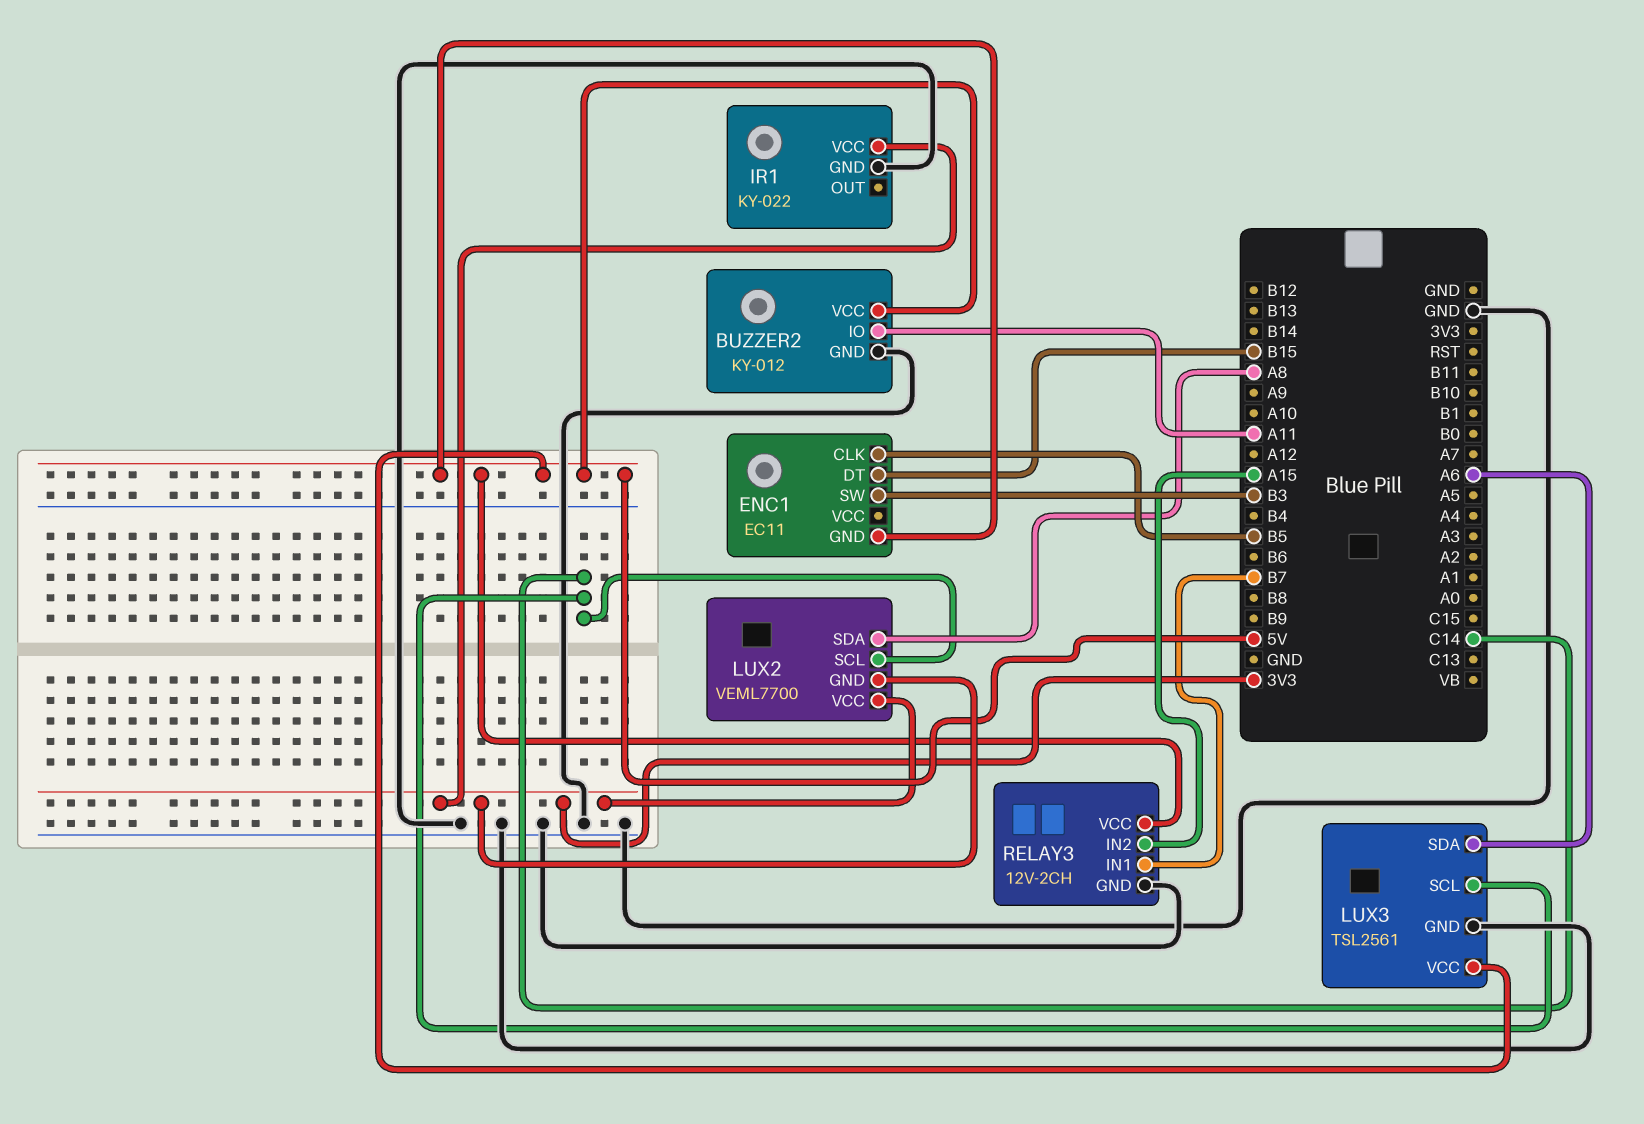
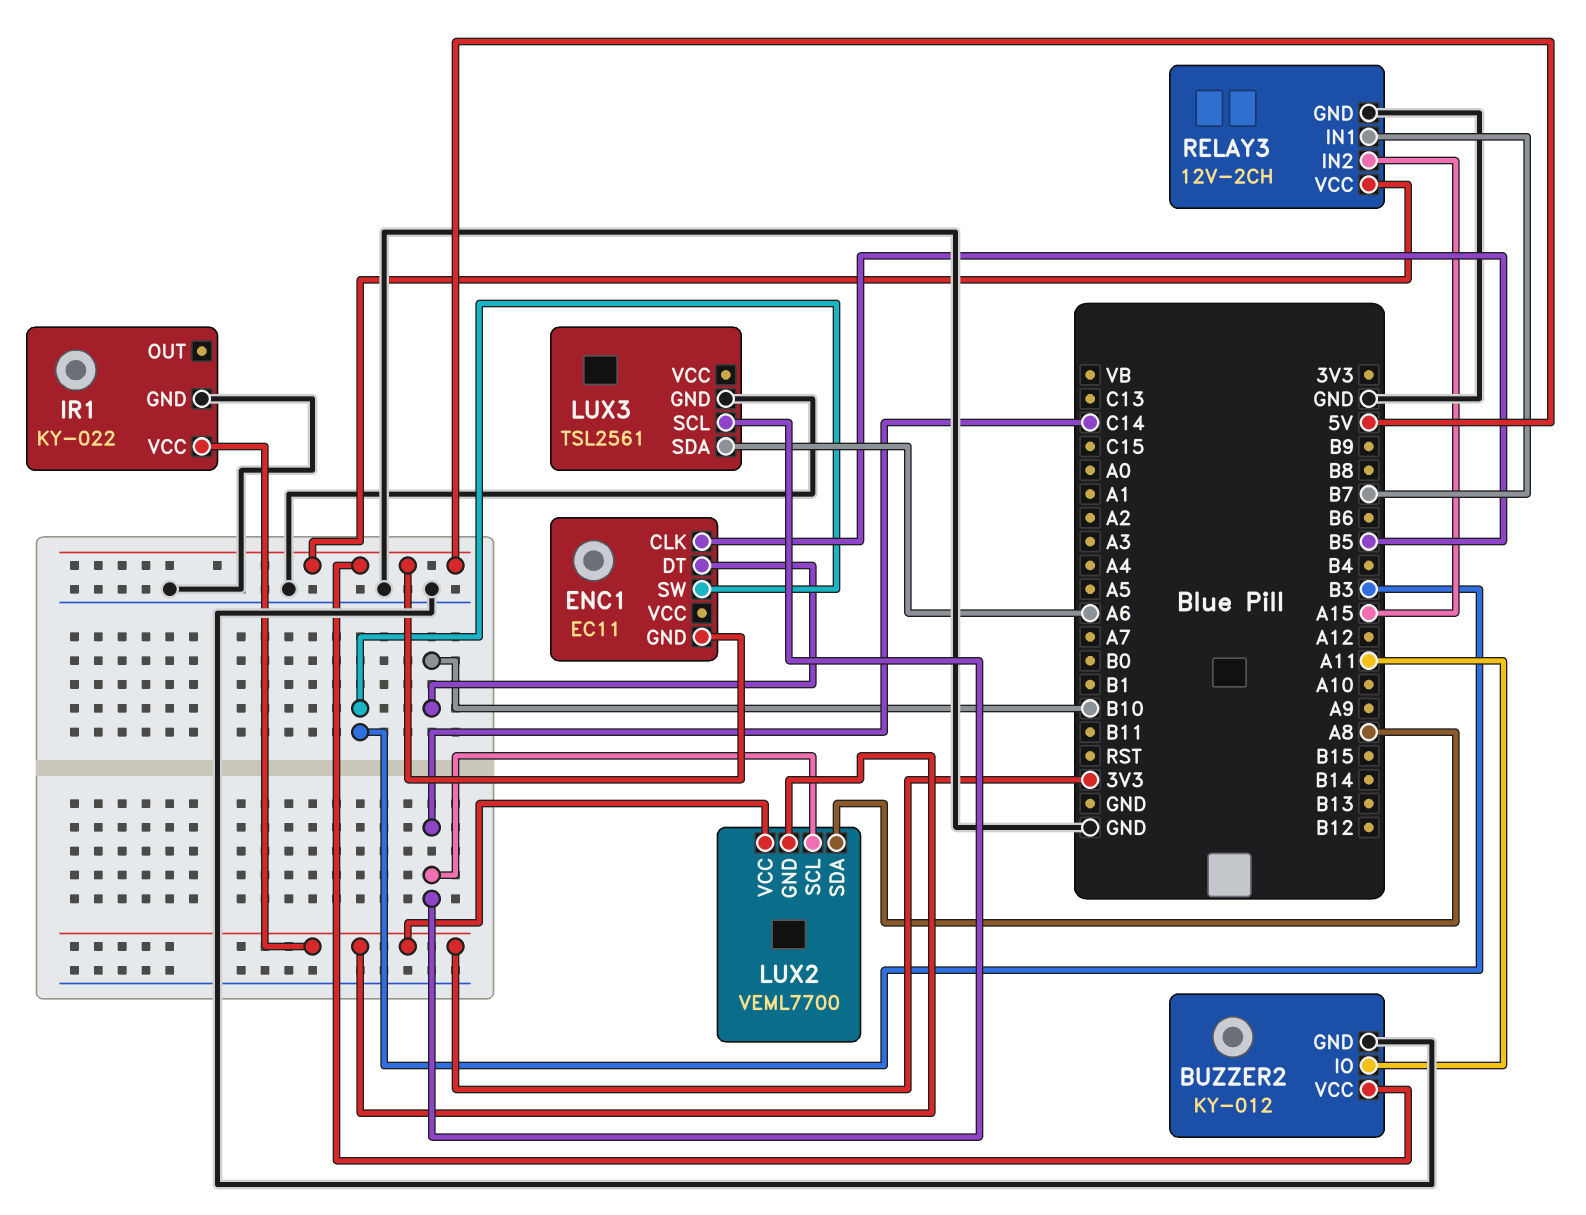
ENC1 pin DT: B15 -> B10
LUX3 pin VCC: 5V -> none

